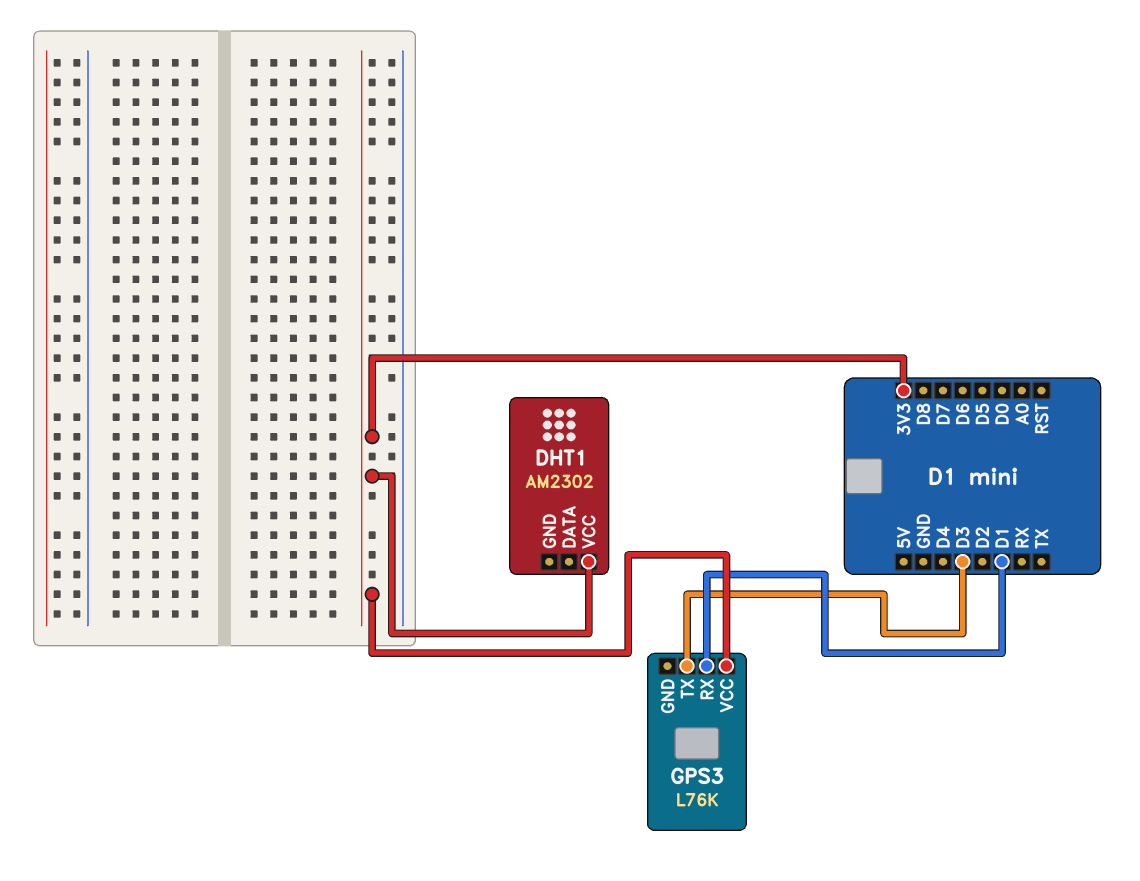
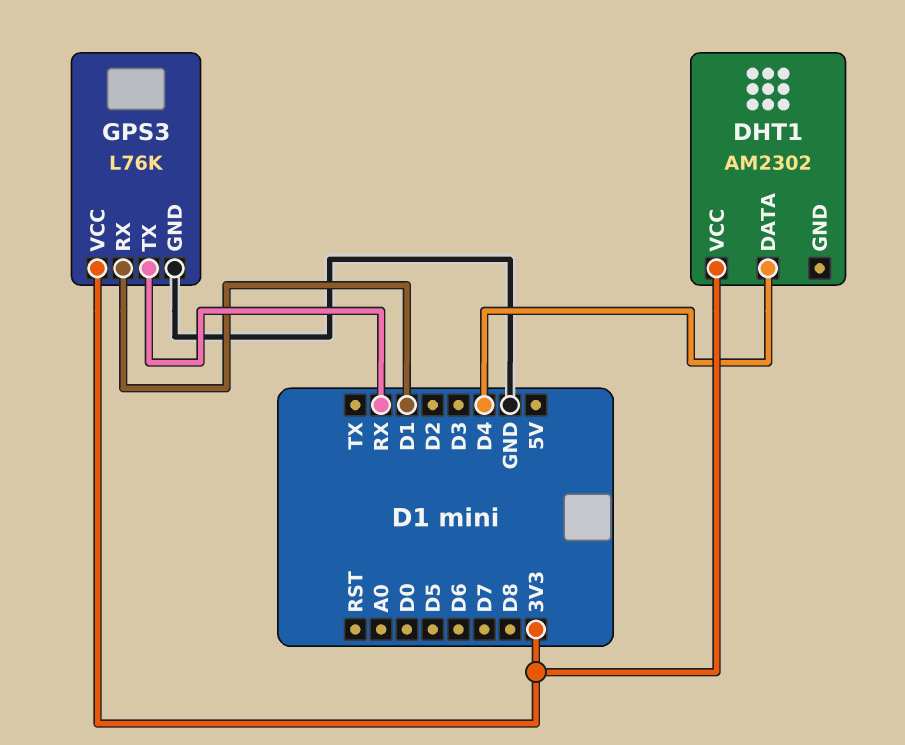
DHT1 pin DATA: none -> D4
GPS3 pin GND: none -> GND
GPS3 pin TX: D3 -> RX

